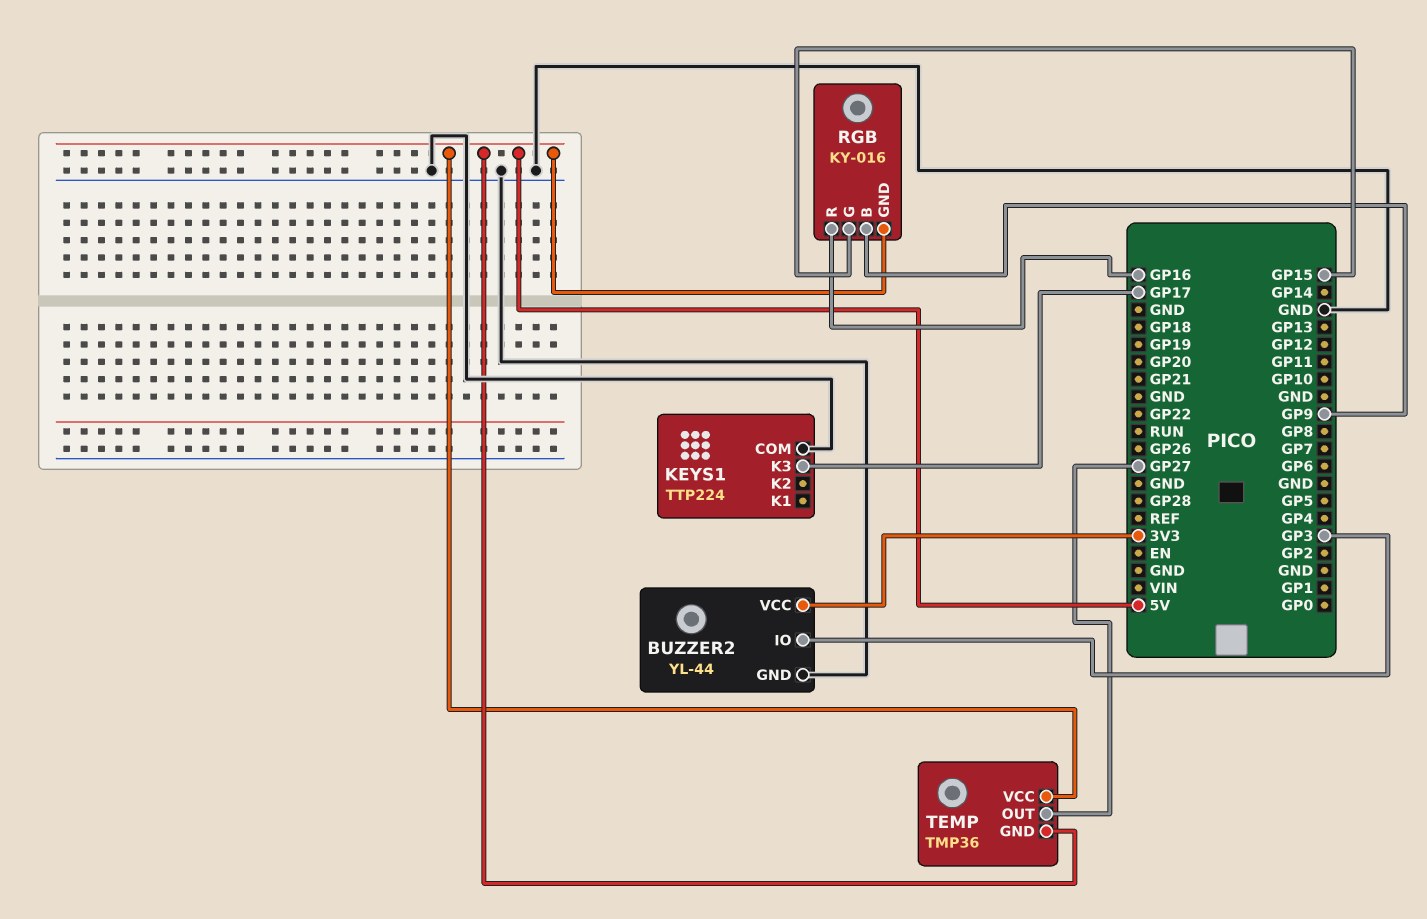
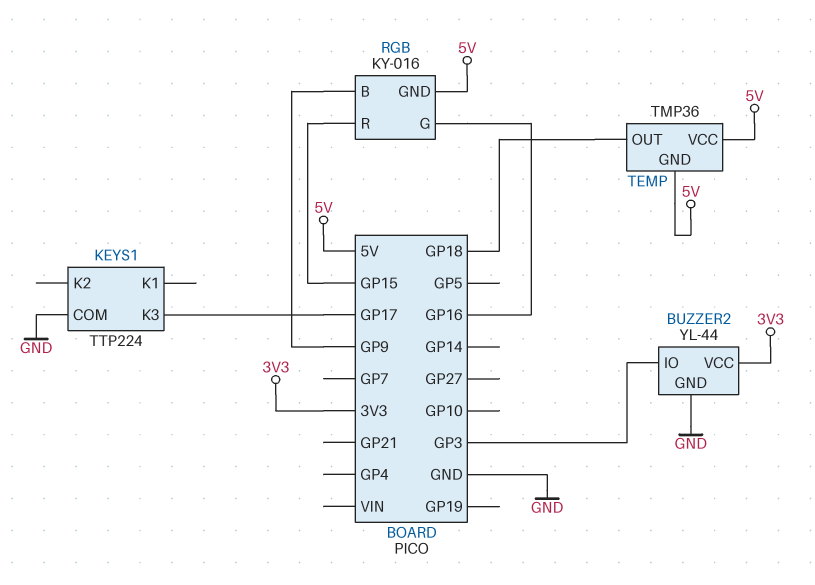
RGB pin G: GP15 -> GP16
RGB pin R: GP16 -> GP15
TEMP pin OUT: GP27 -> GP18

